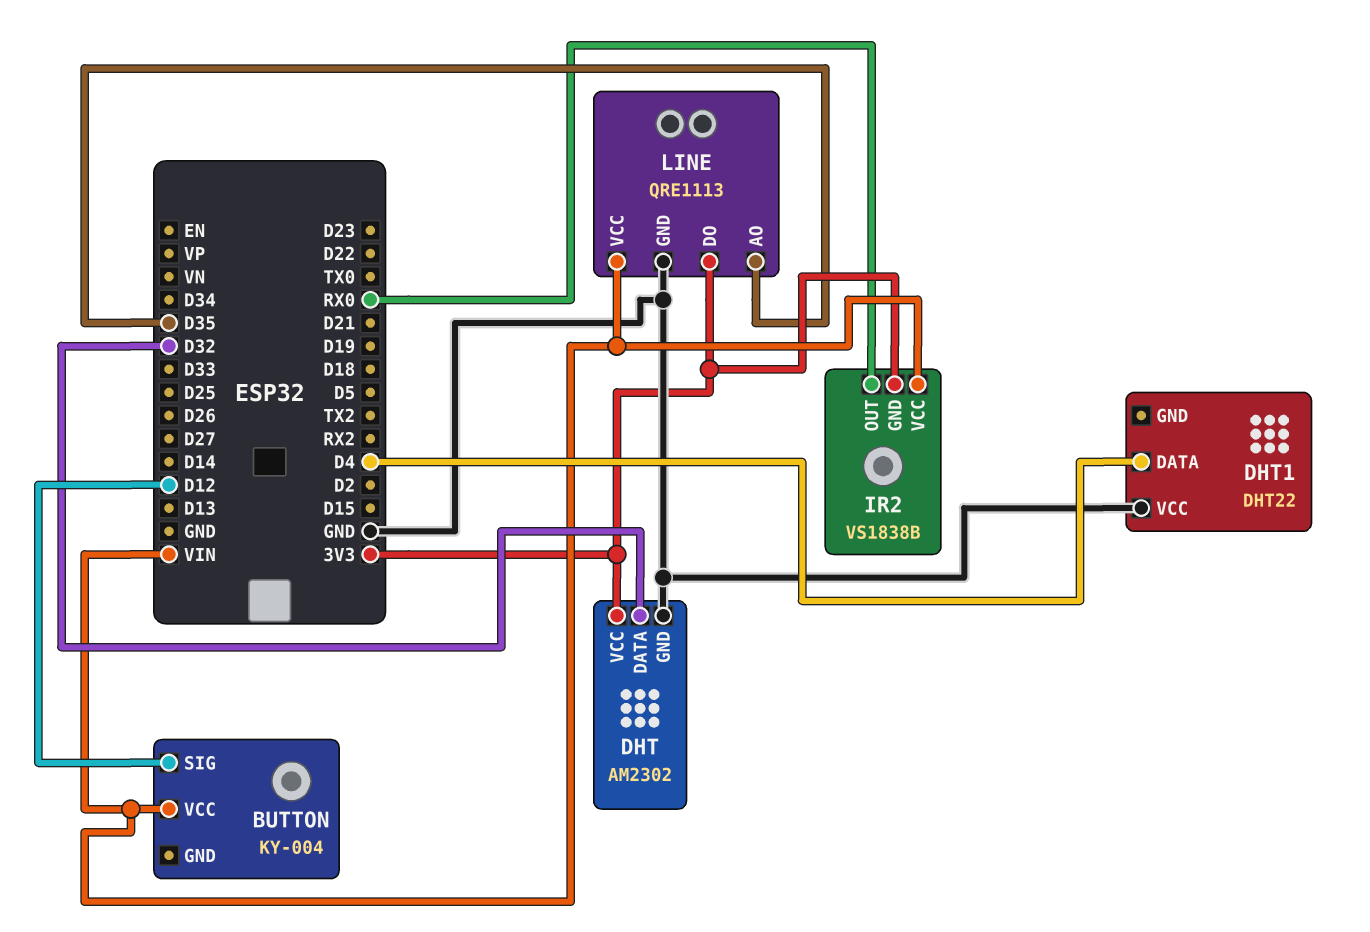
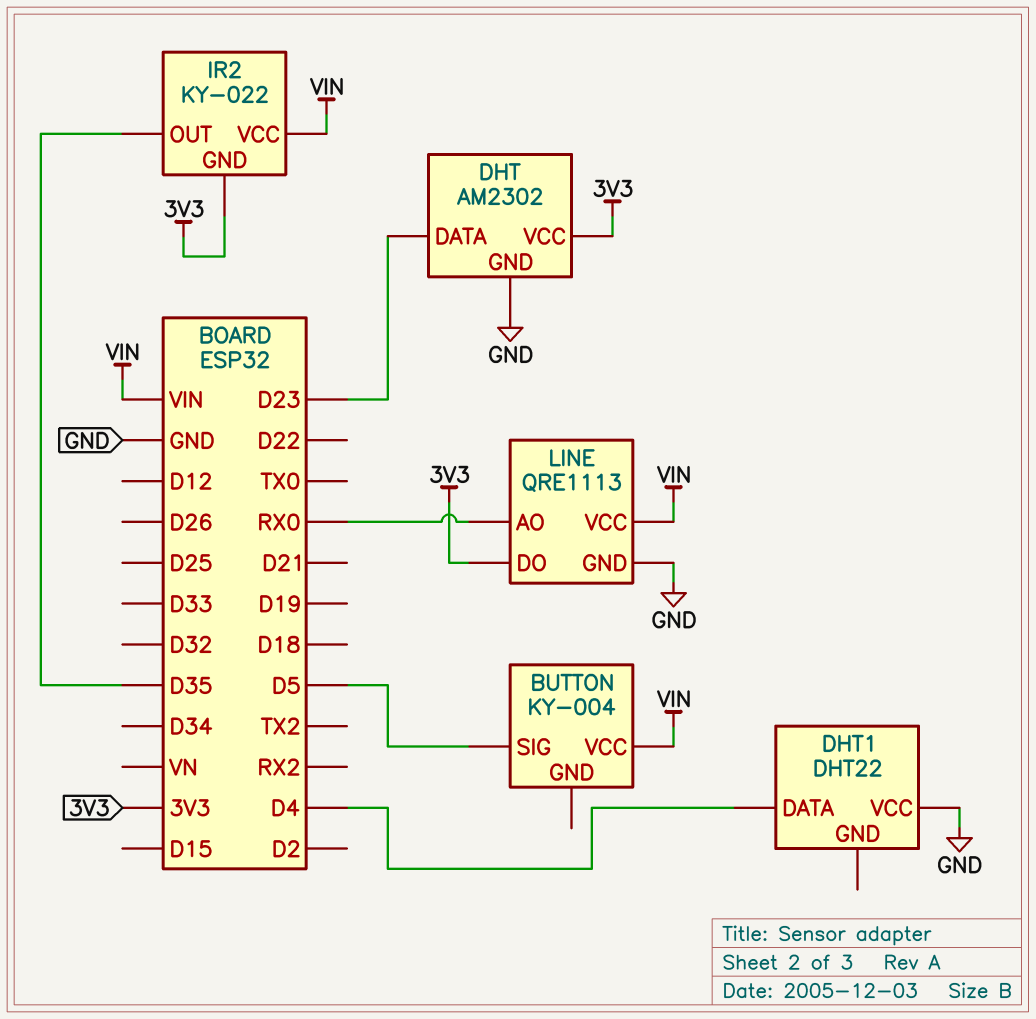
BUTTON pin SIG: D12 -> D5
DHT pin DATA: D32 -> D23
IR2: VS1838B -> KY-022
IR2 pin OUT: RX0 -> D35
LINE pin AO: D35 -> RX0

